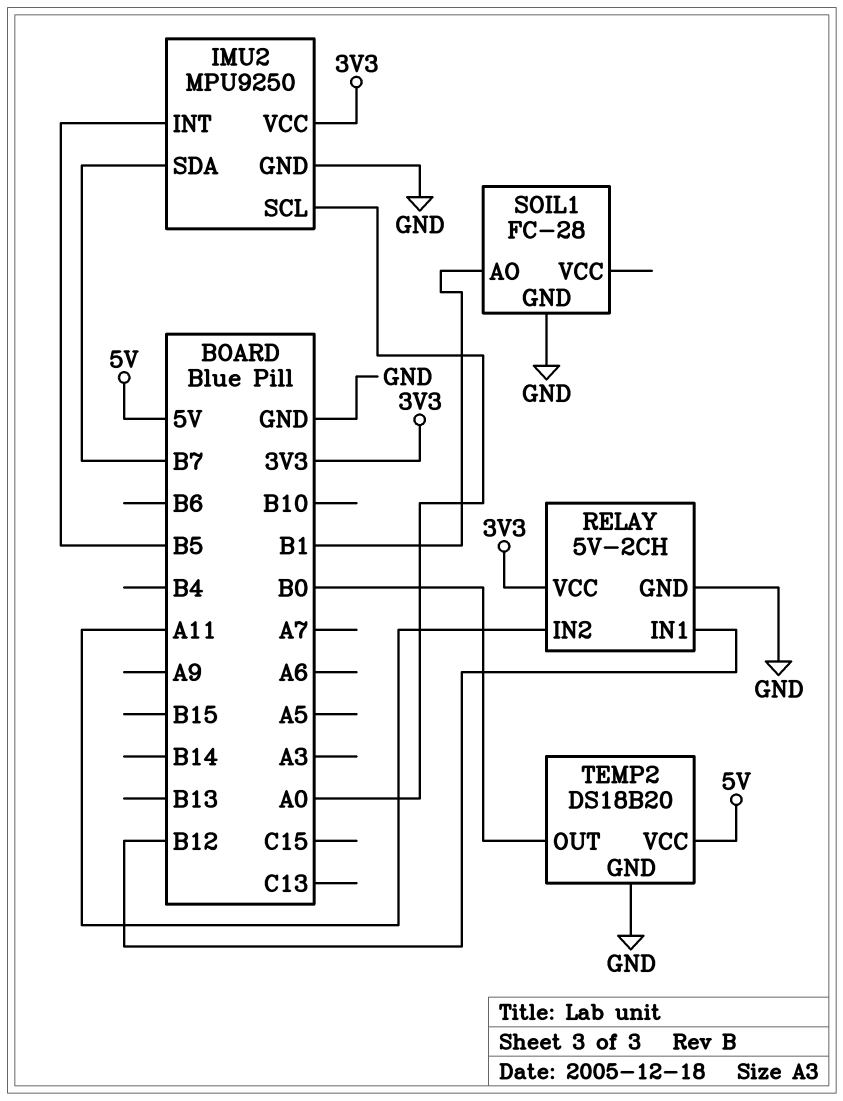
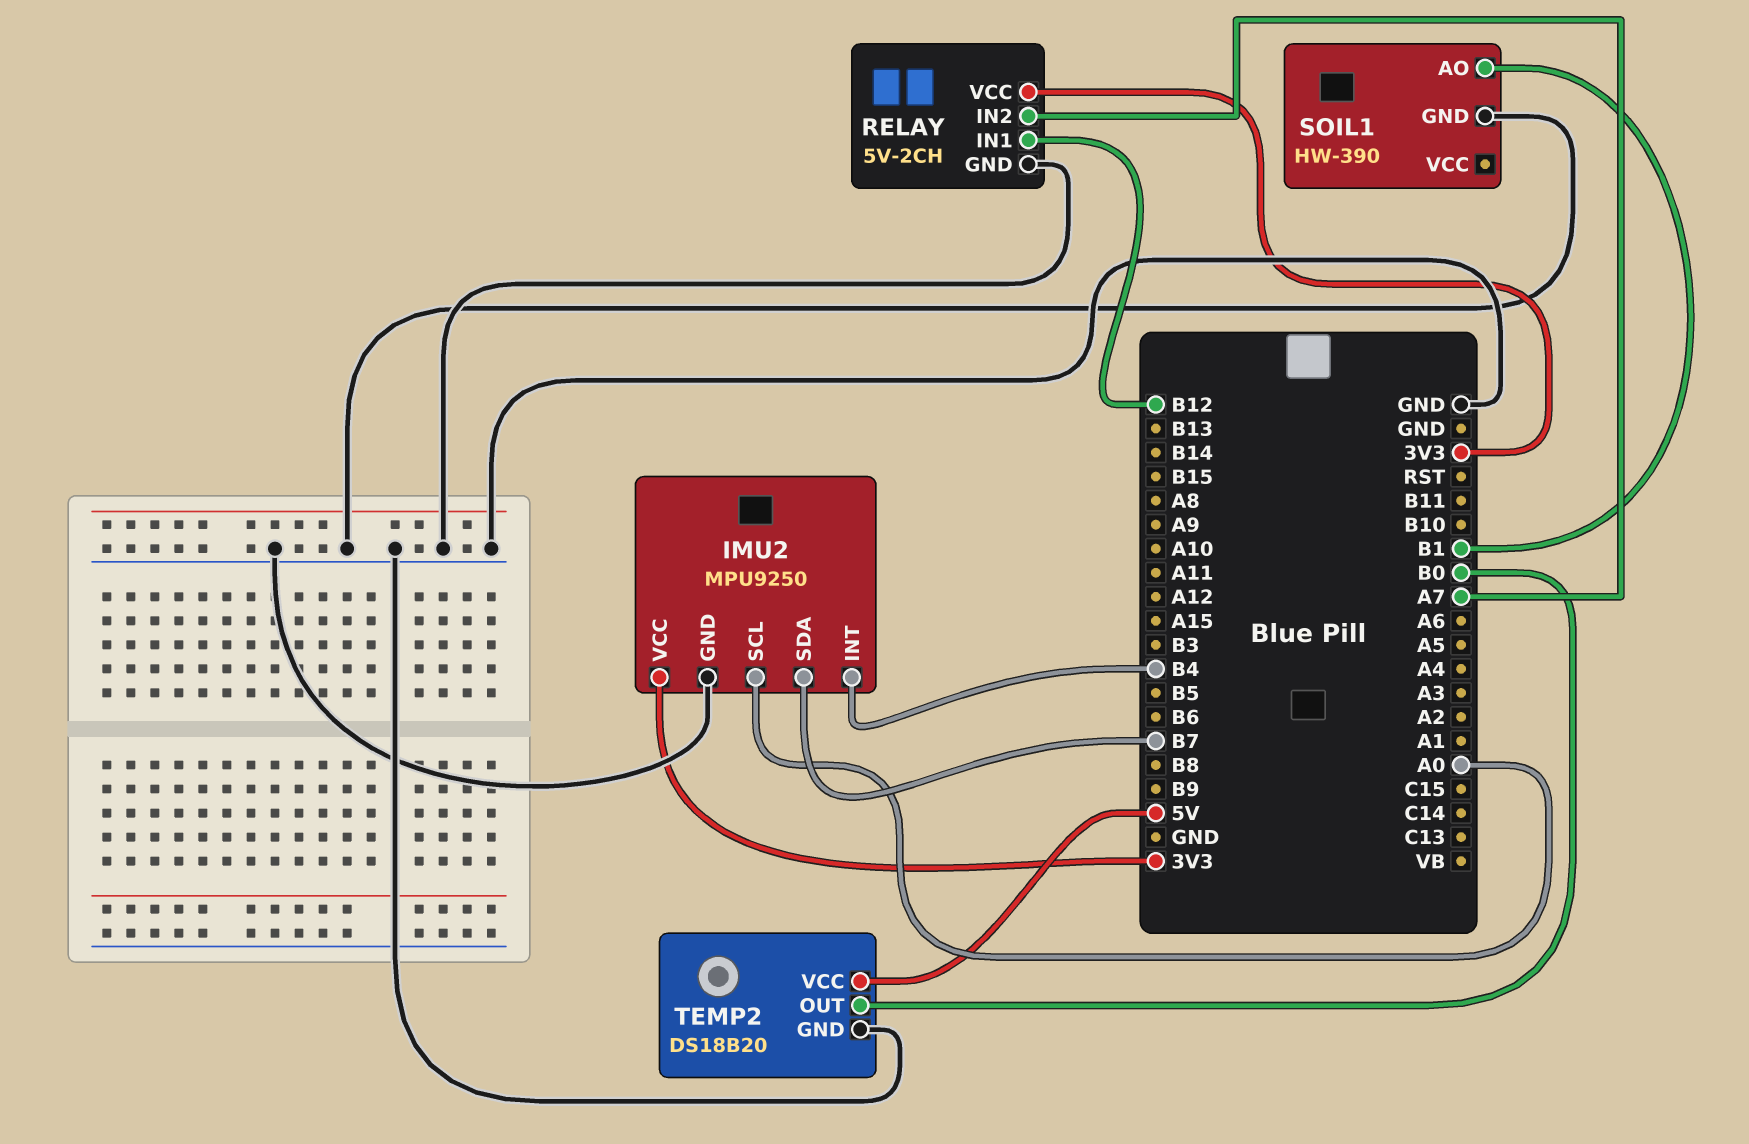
IMU2 pin INT: B5 -> B4
RELAY pin IN2: A11 -> A7
SOIL1: FC-28 -> HW-390

